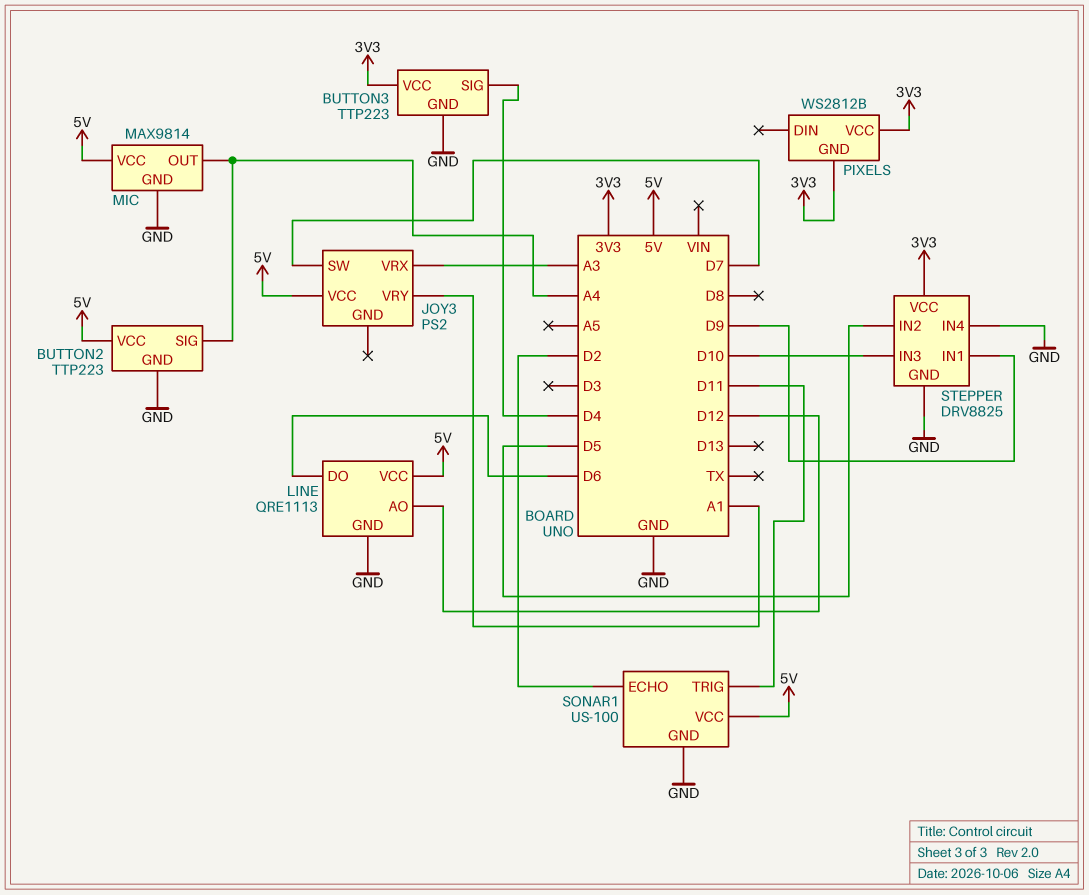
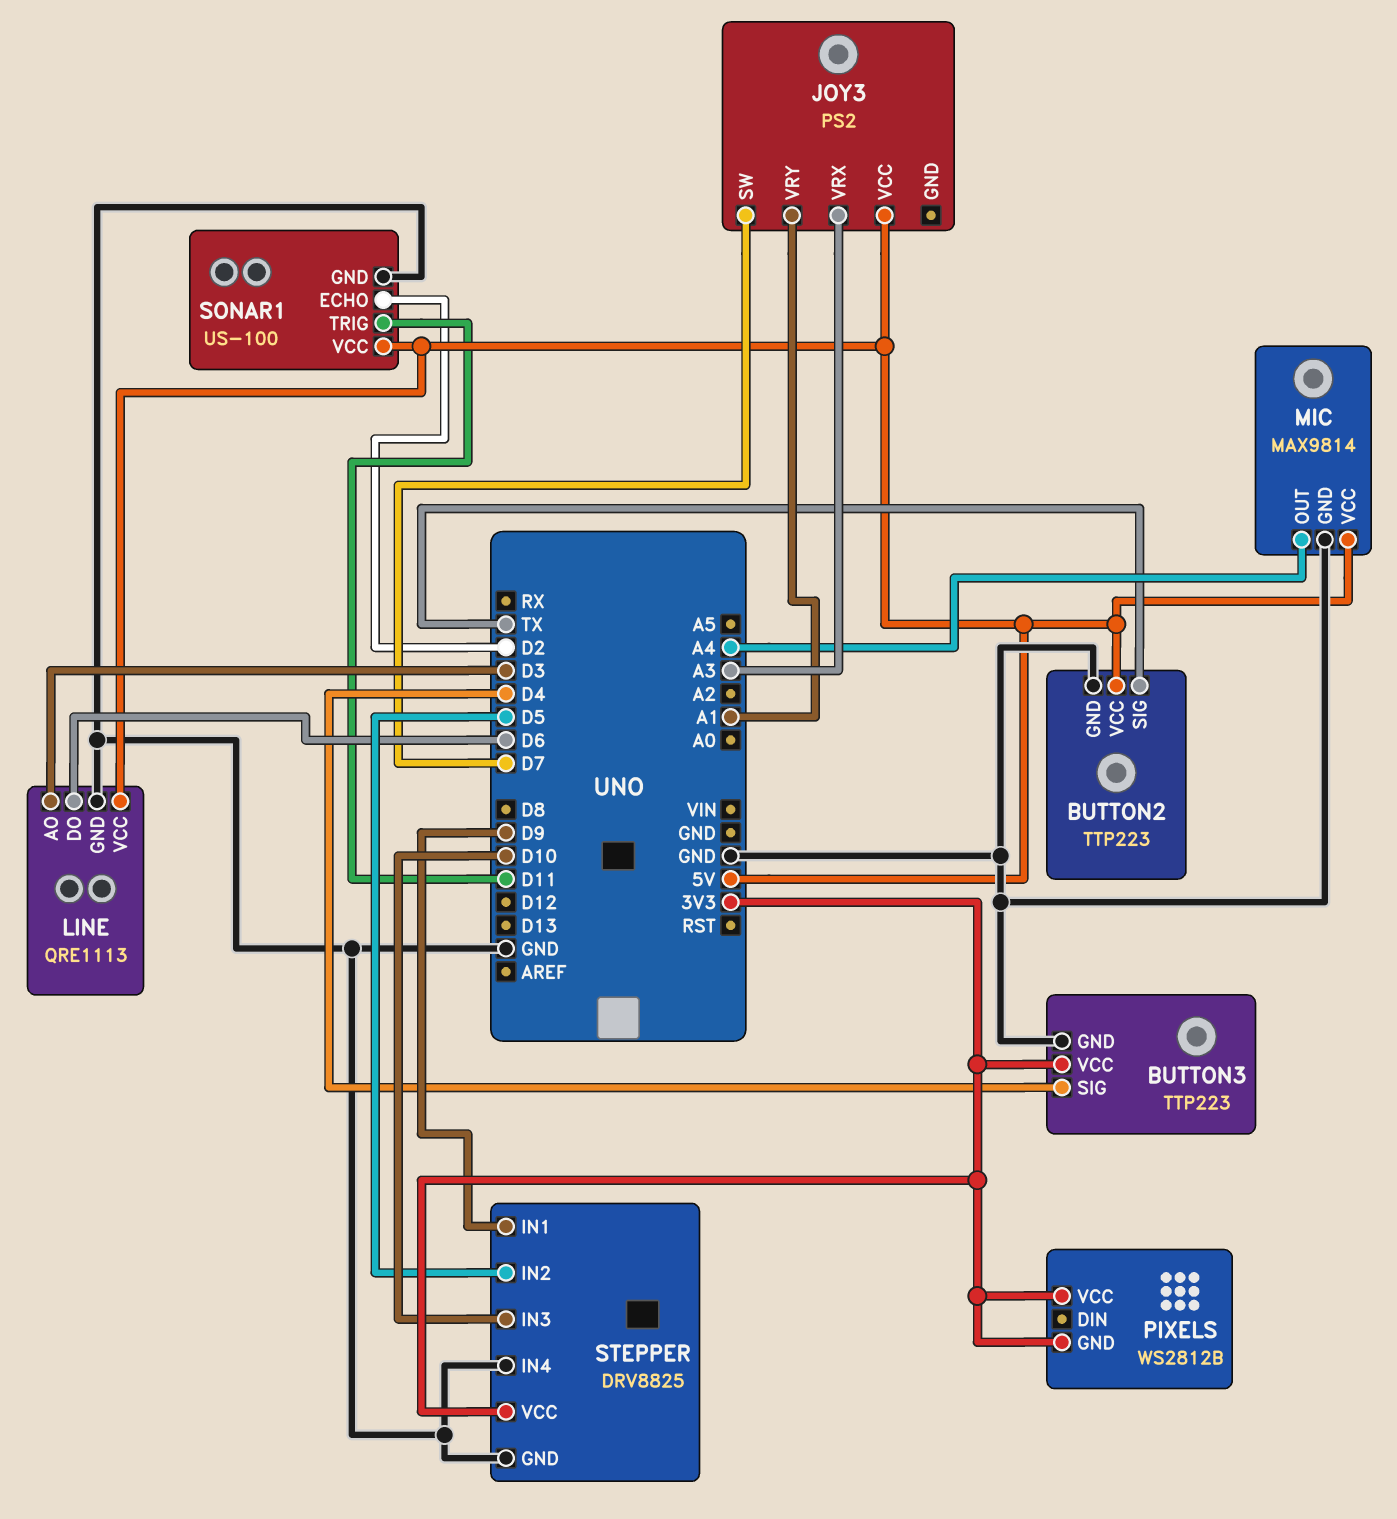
BUTTON2 pin SIG: A4 -> TX
LINE pin AO: D12 -> D3

